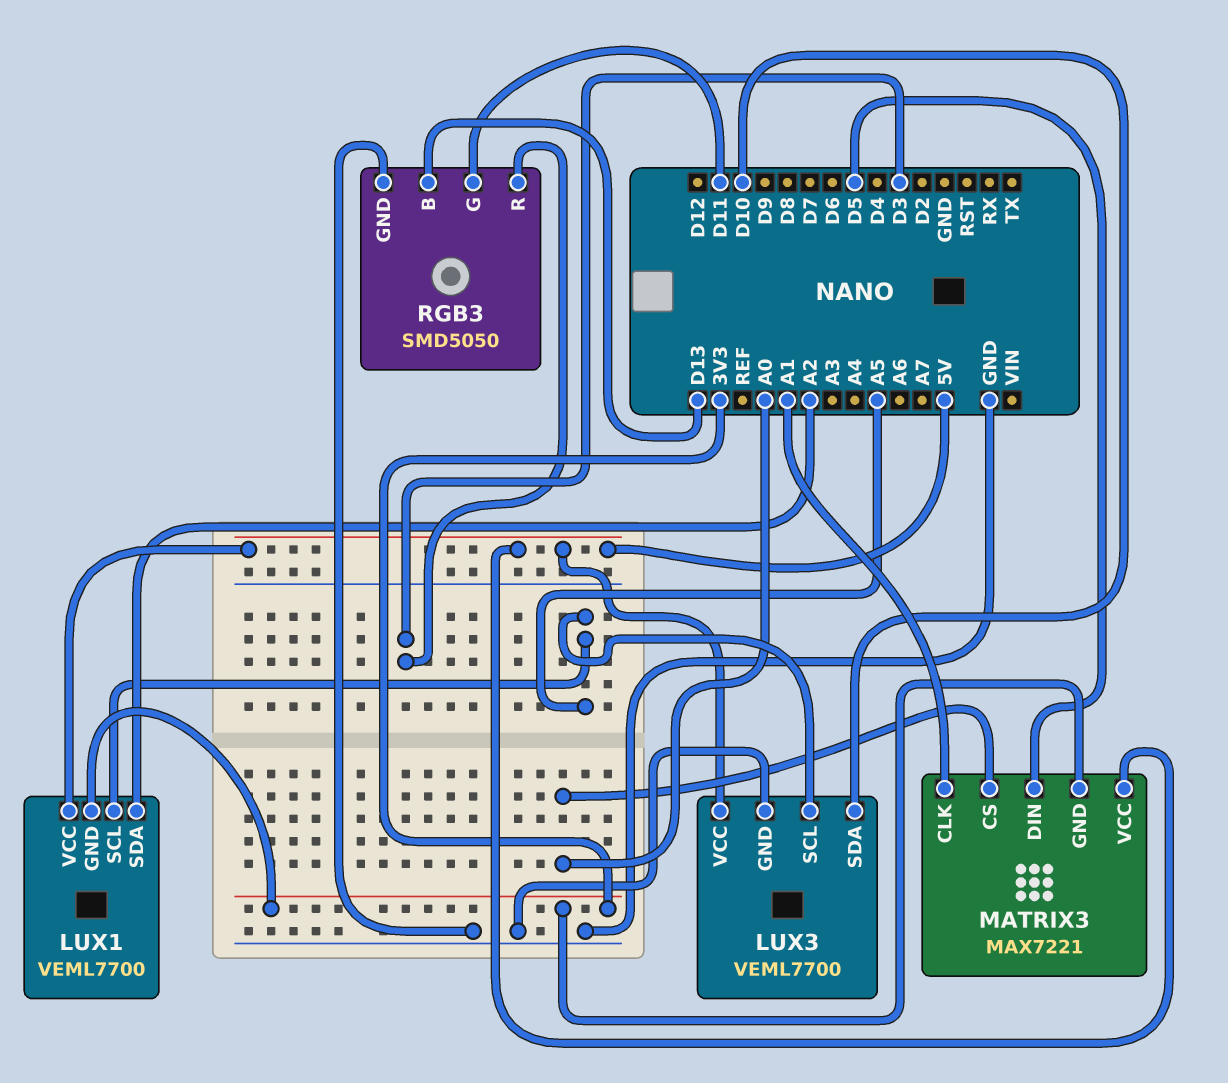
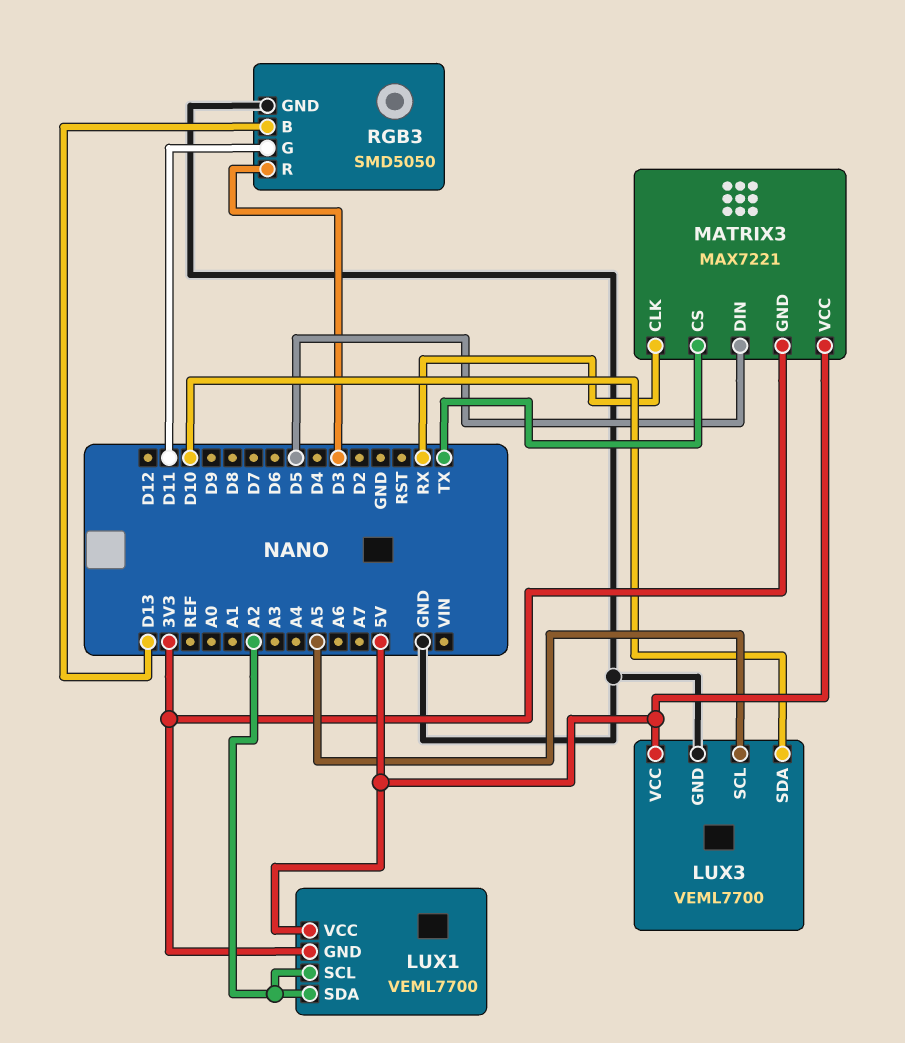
LUX1 pin SCL: A5 -> A2
MATRIX3 pin CLK: A1 -> RX
MATRIX3 pin CS: A0 -> TX

